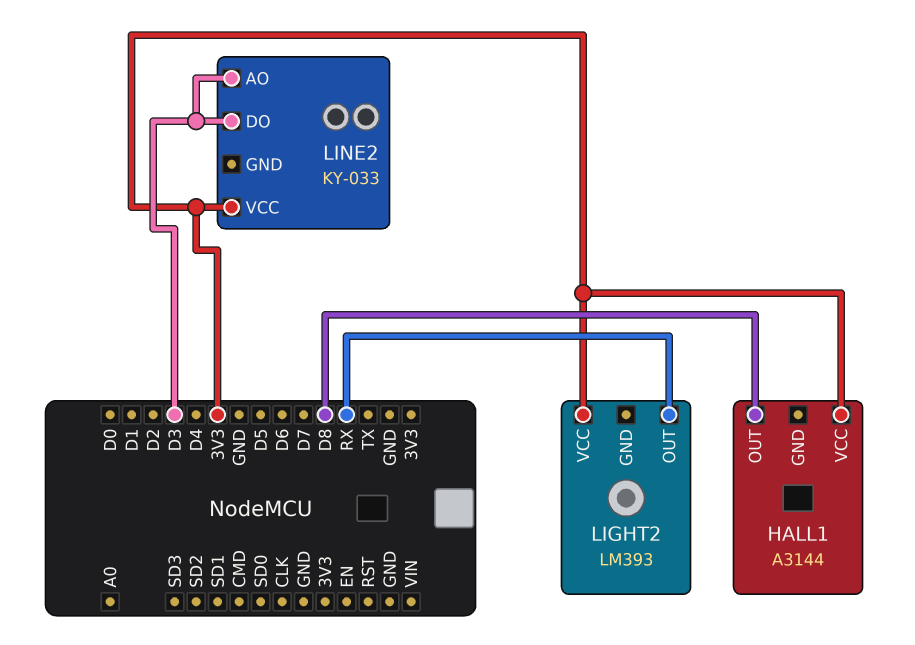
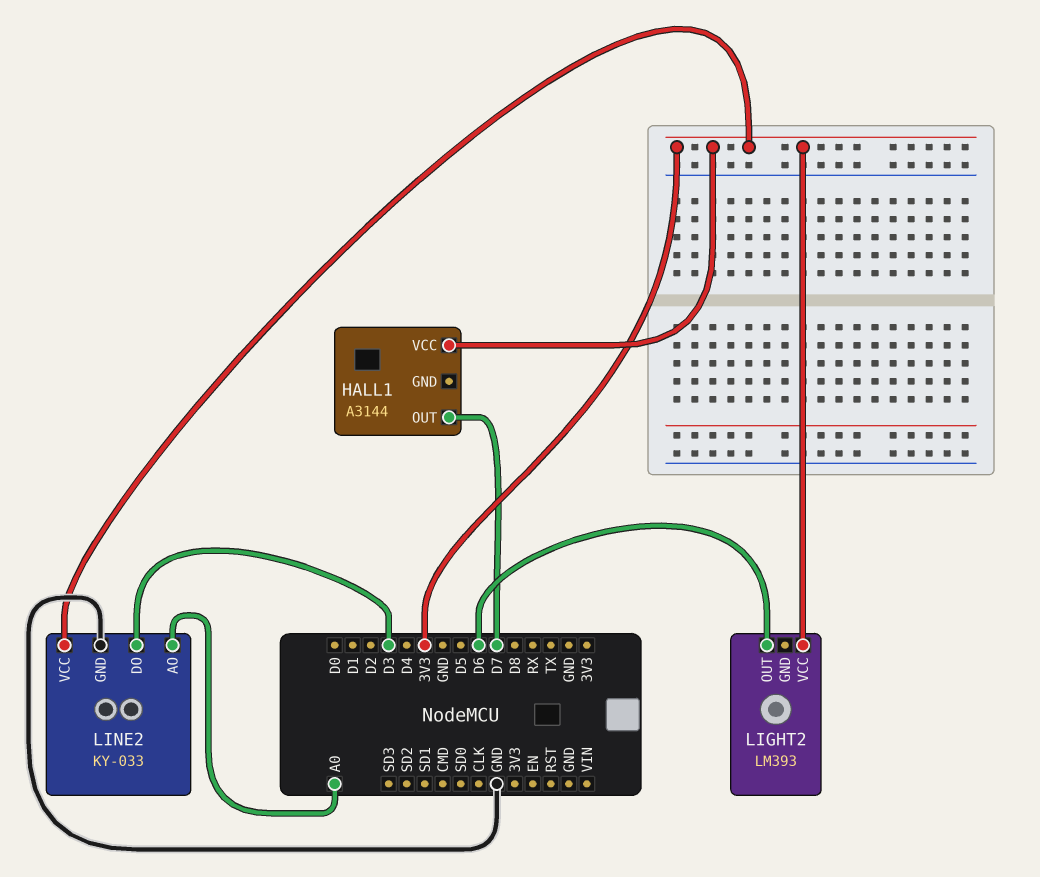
HALL1 pin OUT: D8 -> D7
LIGHT2 pin OUT: RX -> D6
LINE2 pin AO: D3 -> A0
LINE2 pin GND: none -> GND

